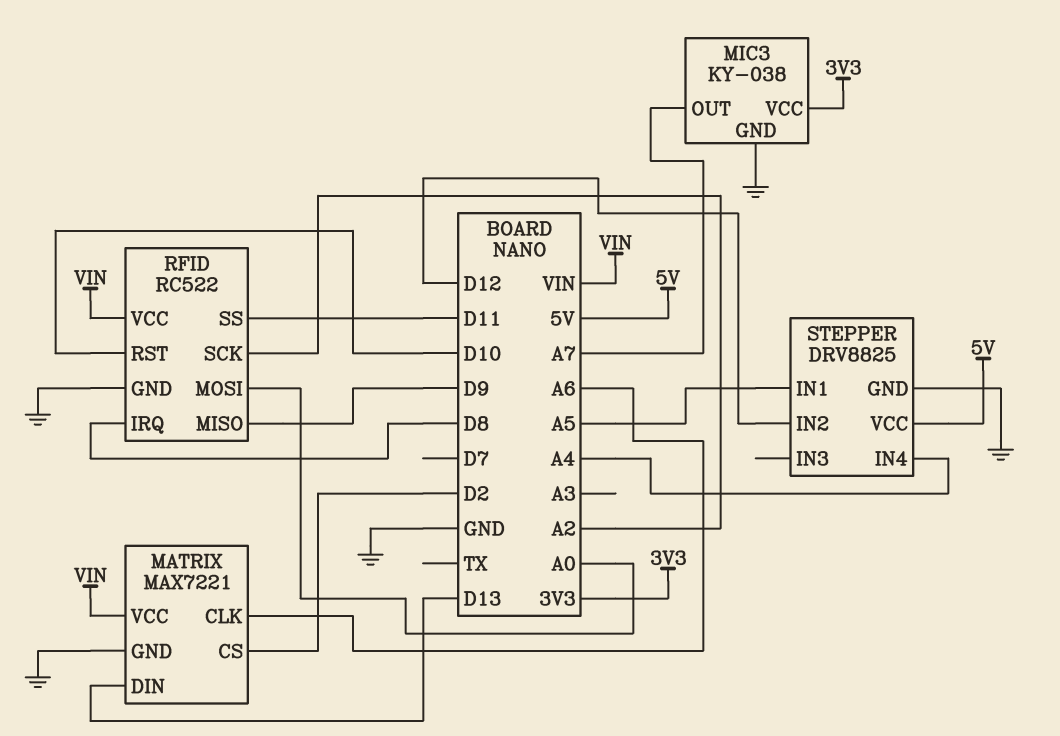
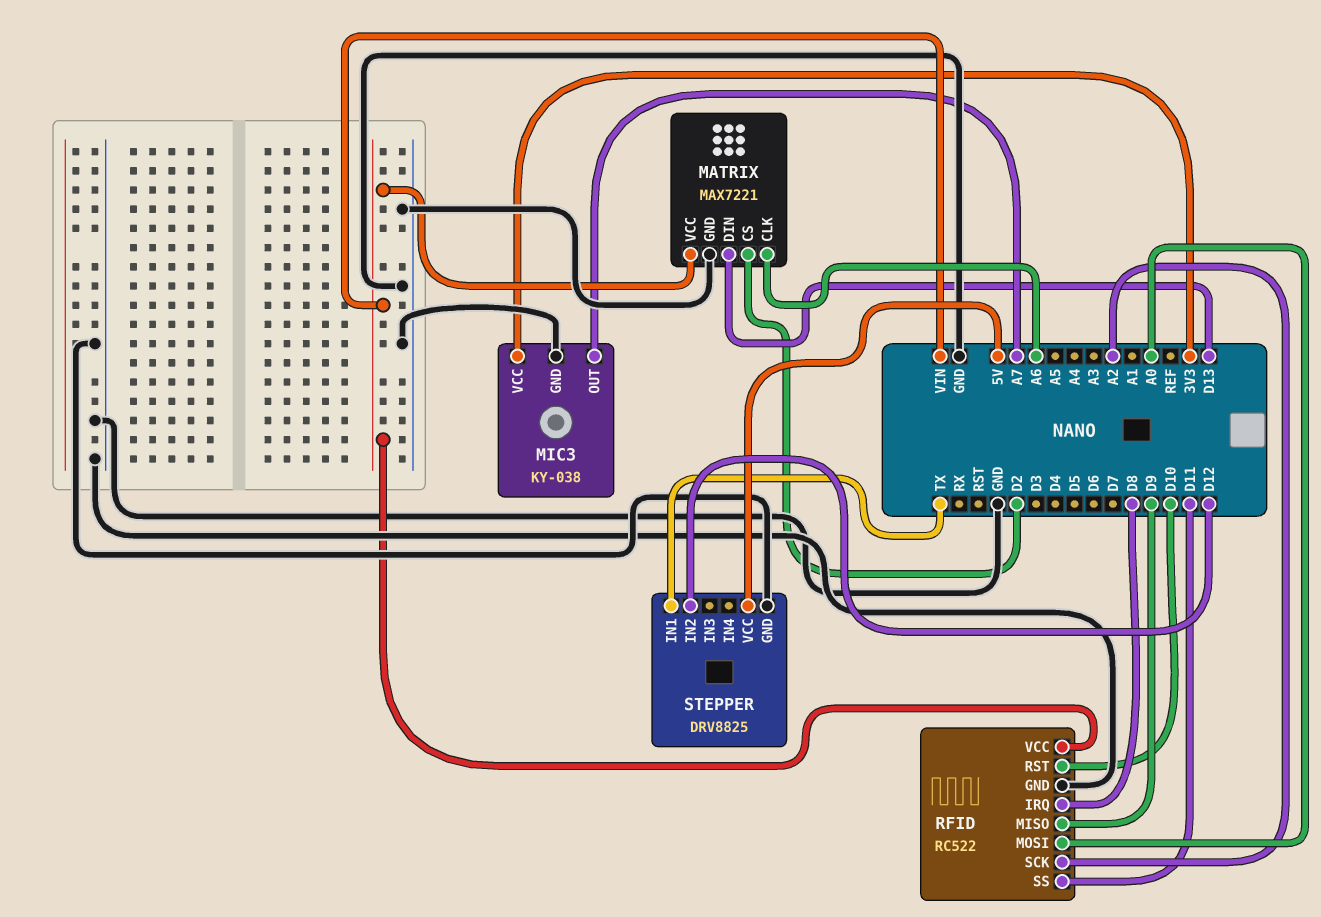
STEPPER pin IN1: A5 -> TX
STEPPER pin IN4: A4 -> none

